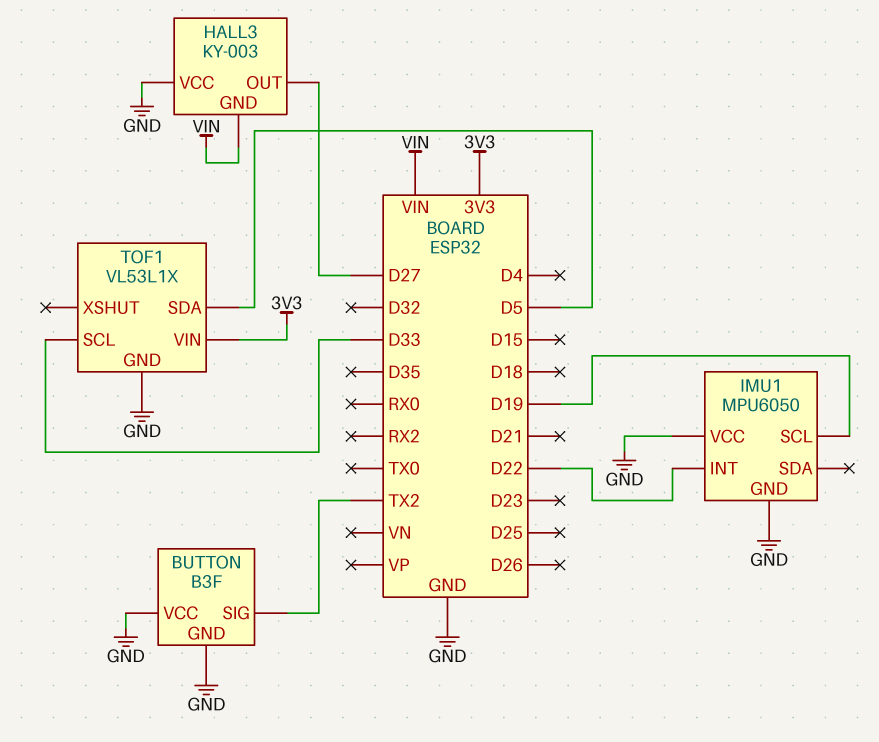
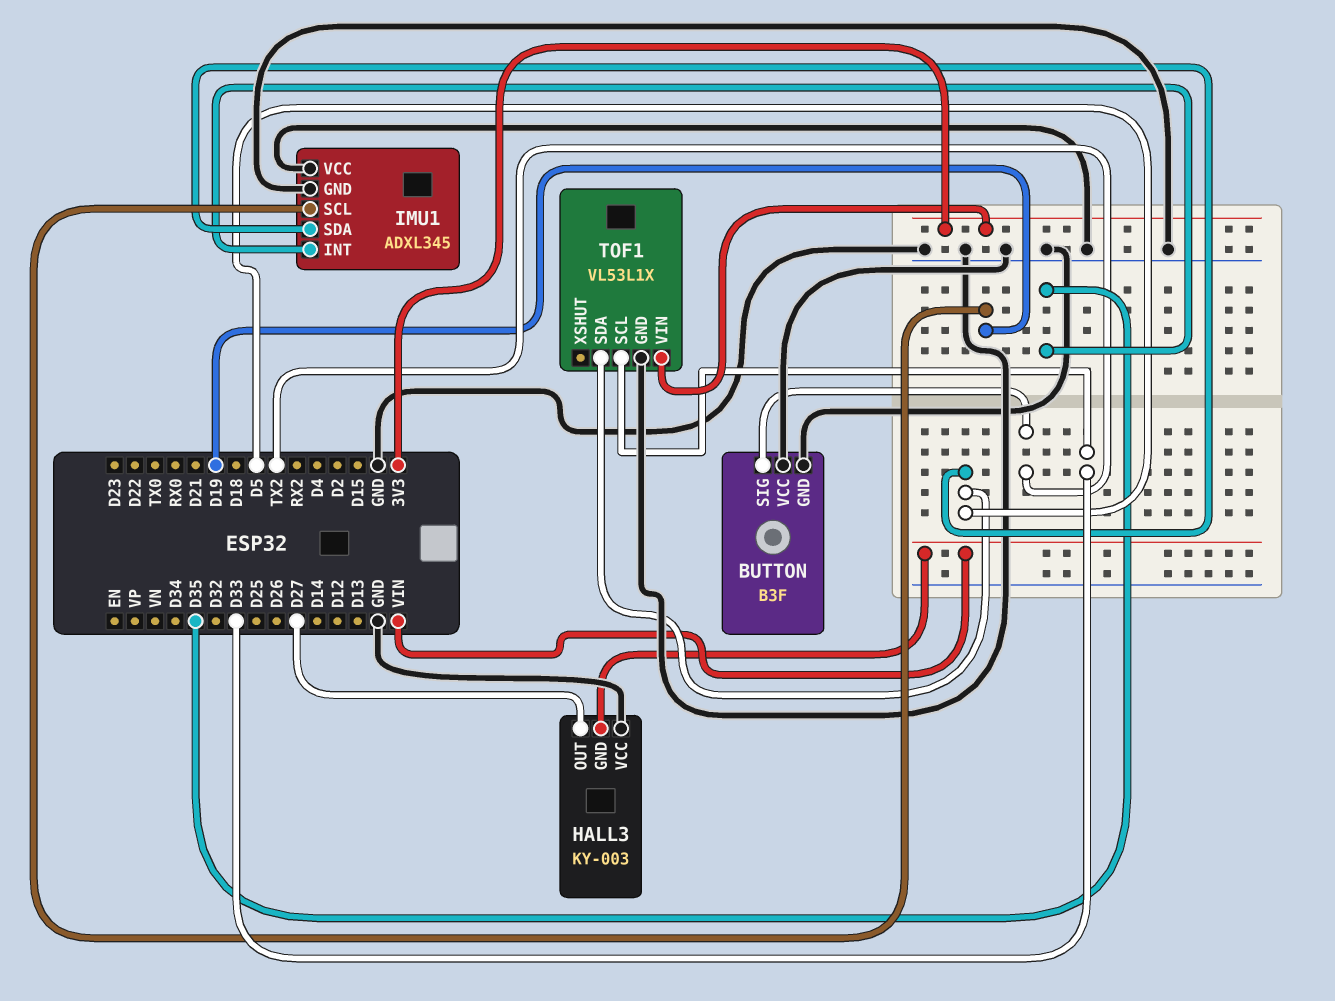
IMU1: MPU6050 -> ADXL345
IMU1 pin INT: D22 -> D35
IMU1 pin SDA: none -> D5

